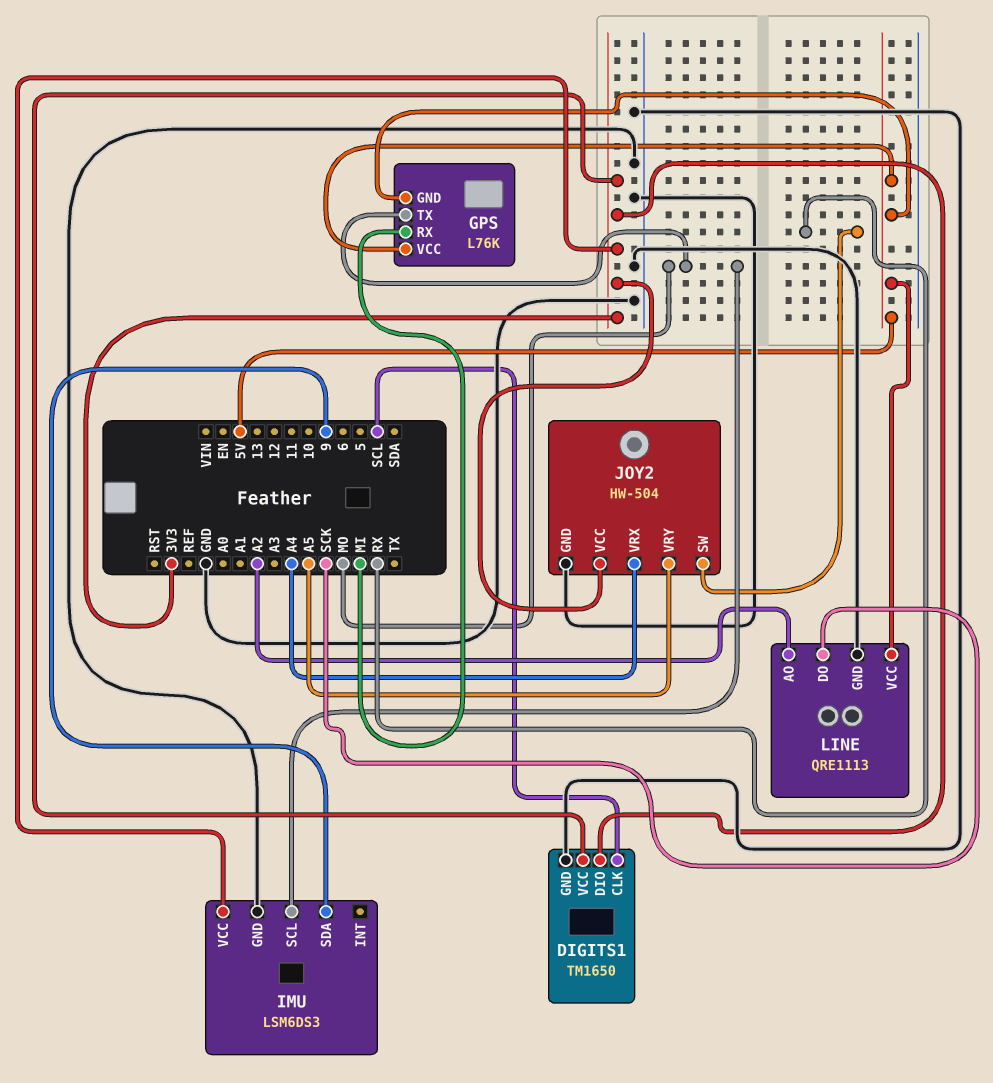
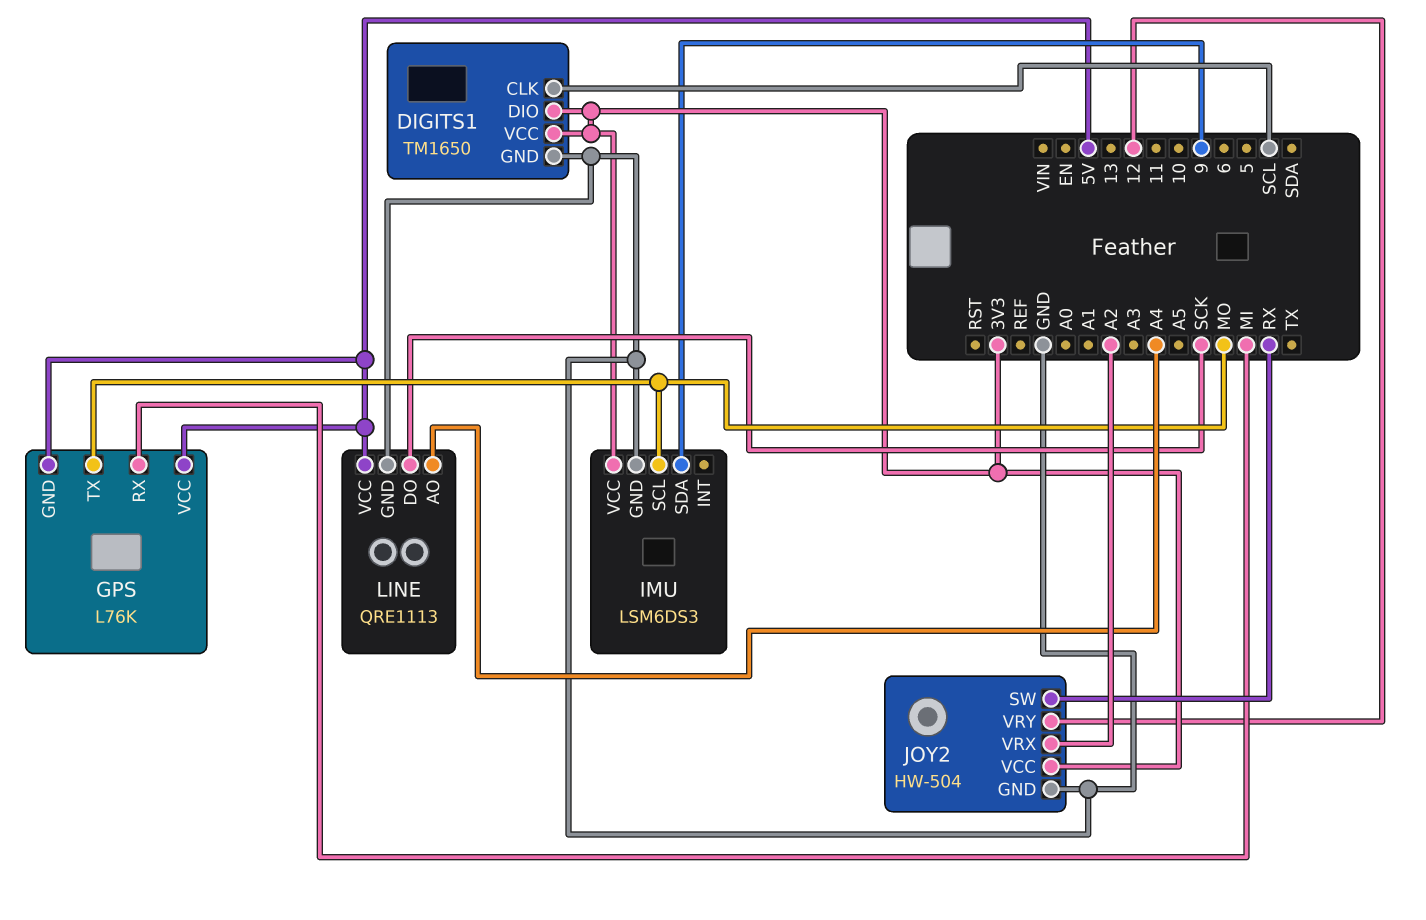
JOY2 pin VRX: A4 -> A2
JOY2 pin VRY: A5 -> 12
LINE pin AO: A2 -> A4

